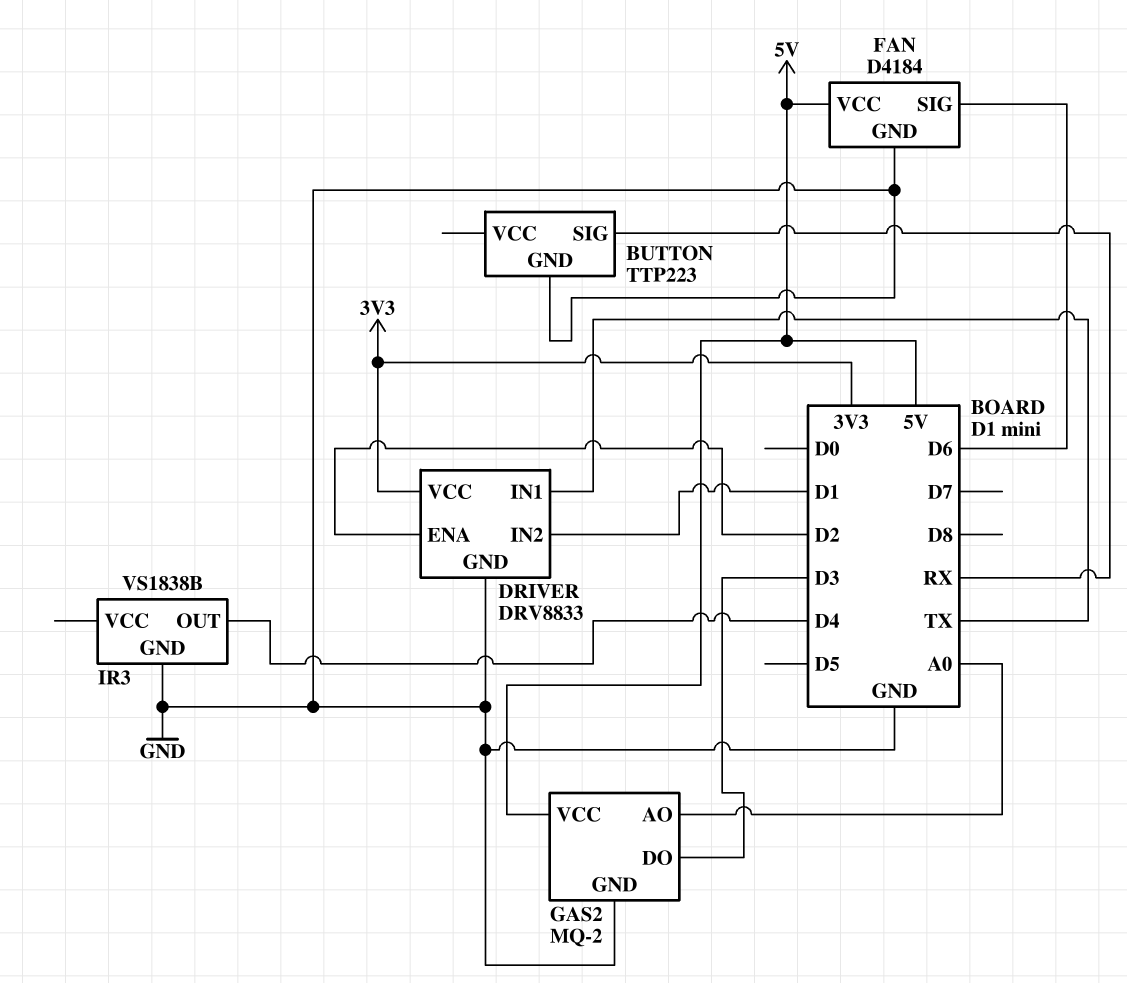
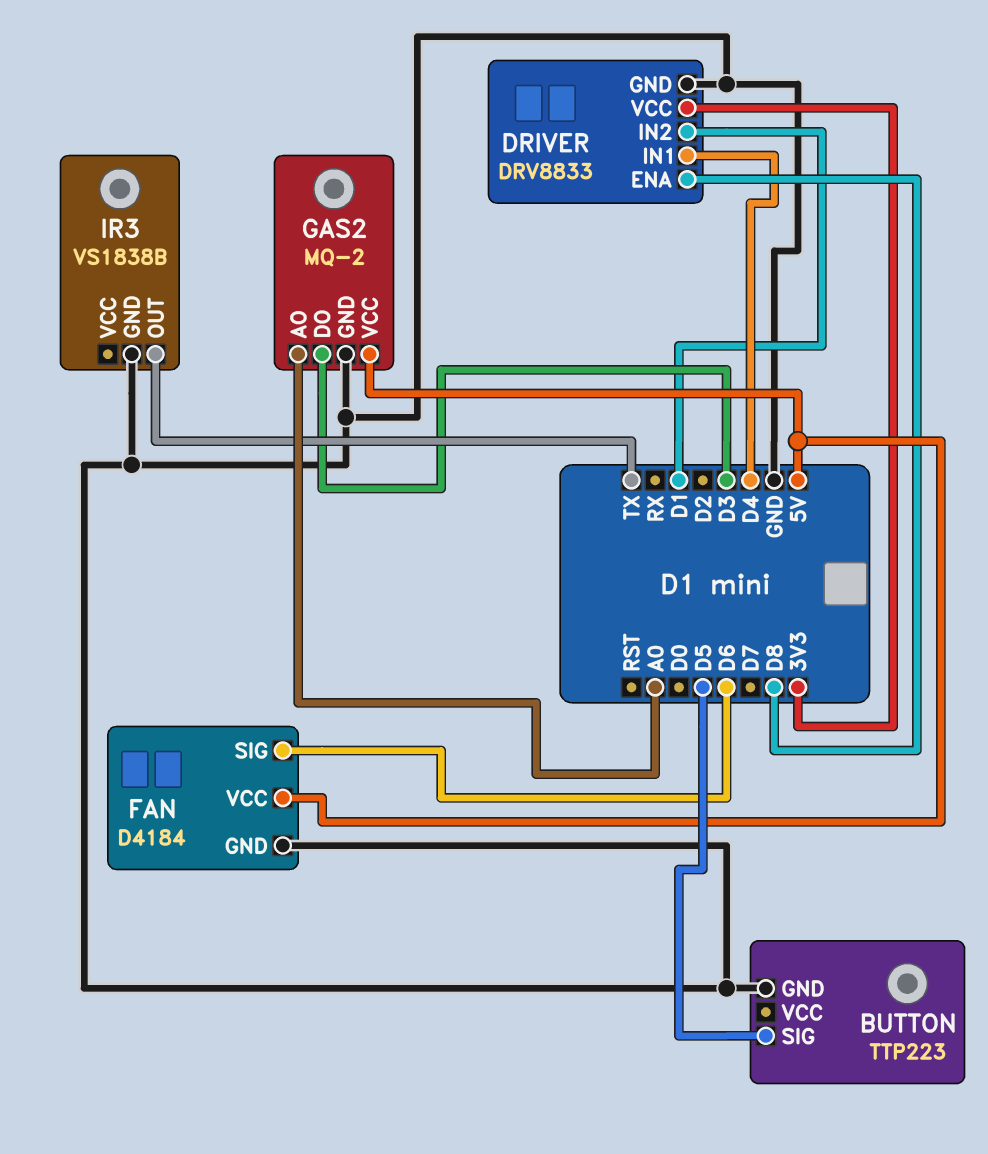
BUTTON pin SIG: RX -> D5
DRIVER pin ENA: D2 -> D8
DRIVER pin IN1: TX -> D4
IR3 pin OUT: D4 -> TX

